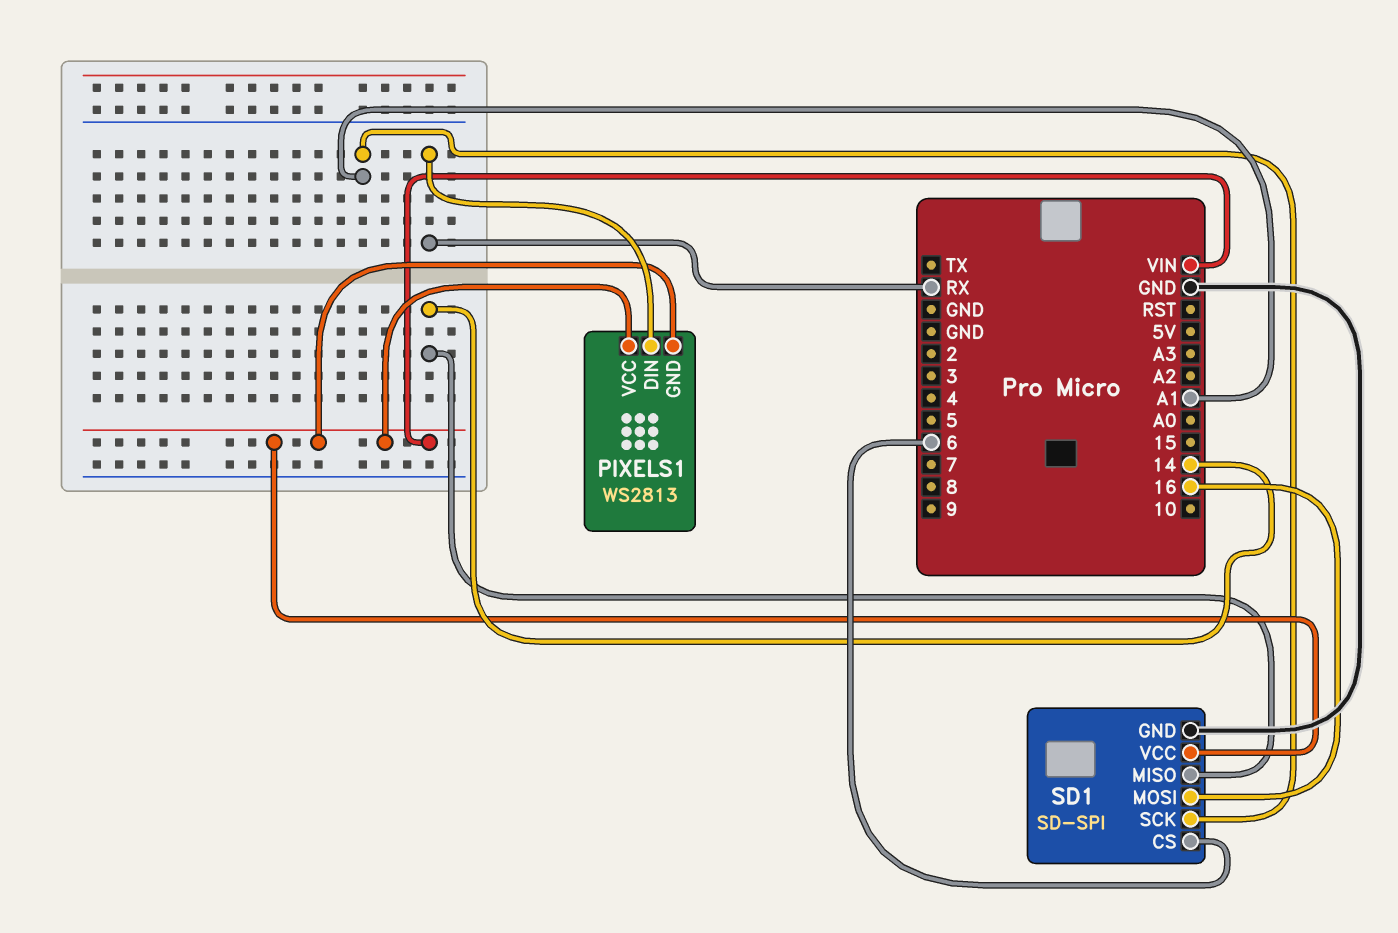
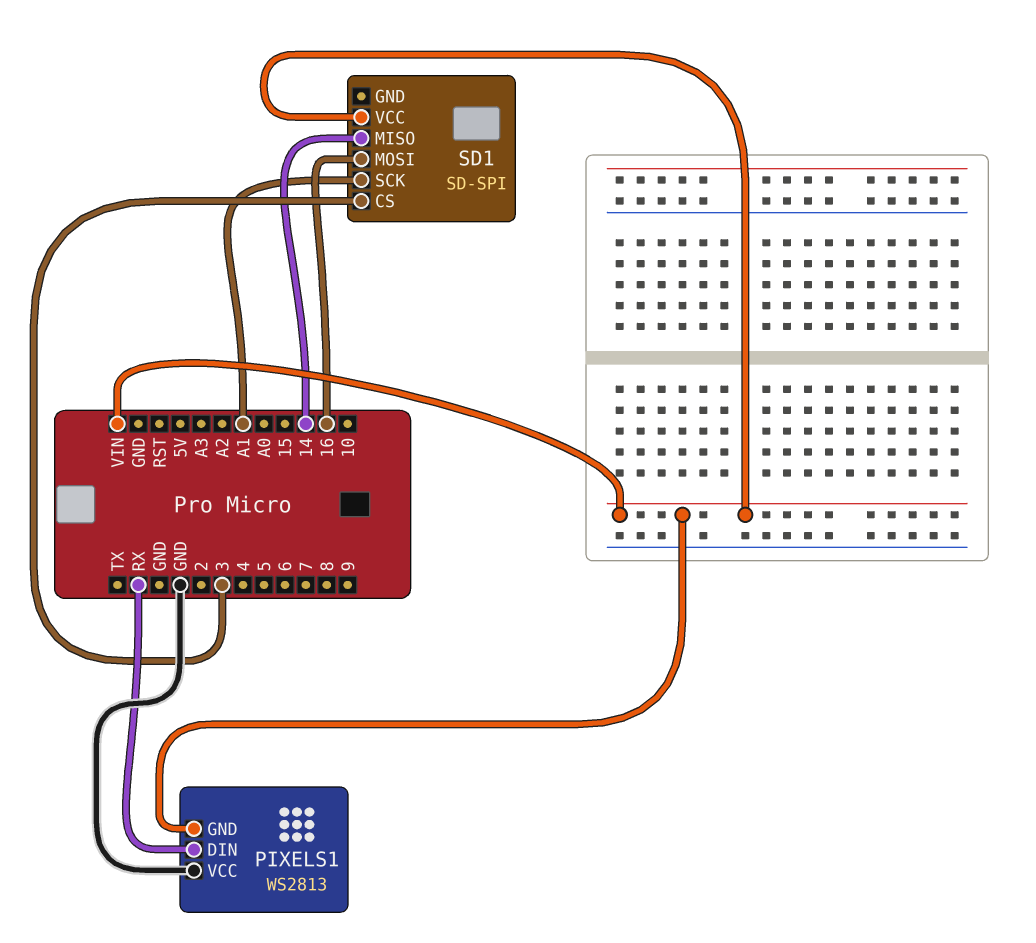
PIXELS1 pin VCC: VIN -> GND
SD1 pin CS: 6 -> 3
SD1 pin GND: GND -> none

